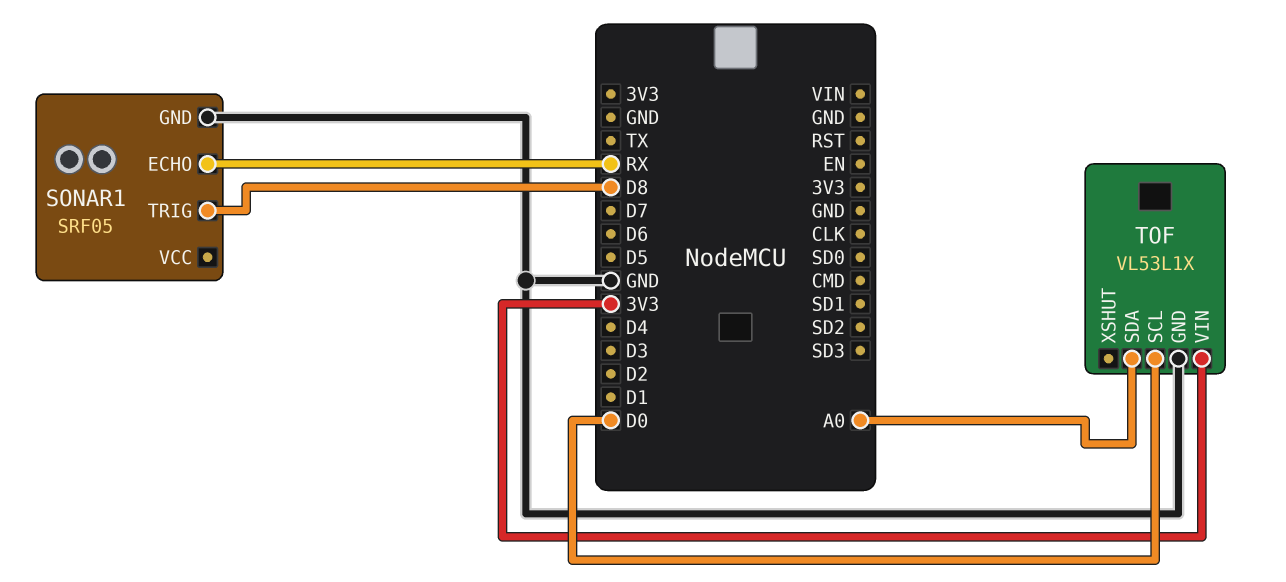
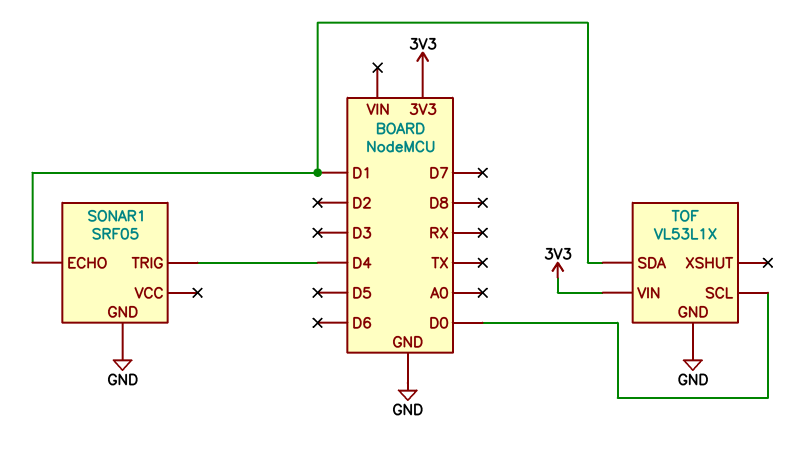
SONAR1 pin ECHO: RX -> D1
SONAR1 pin TRIG: D8 -> D4
TOF pin SDA: A0 -> D1

